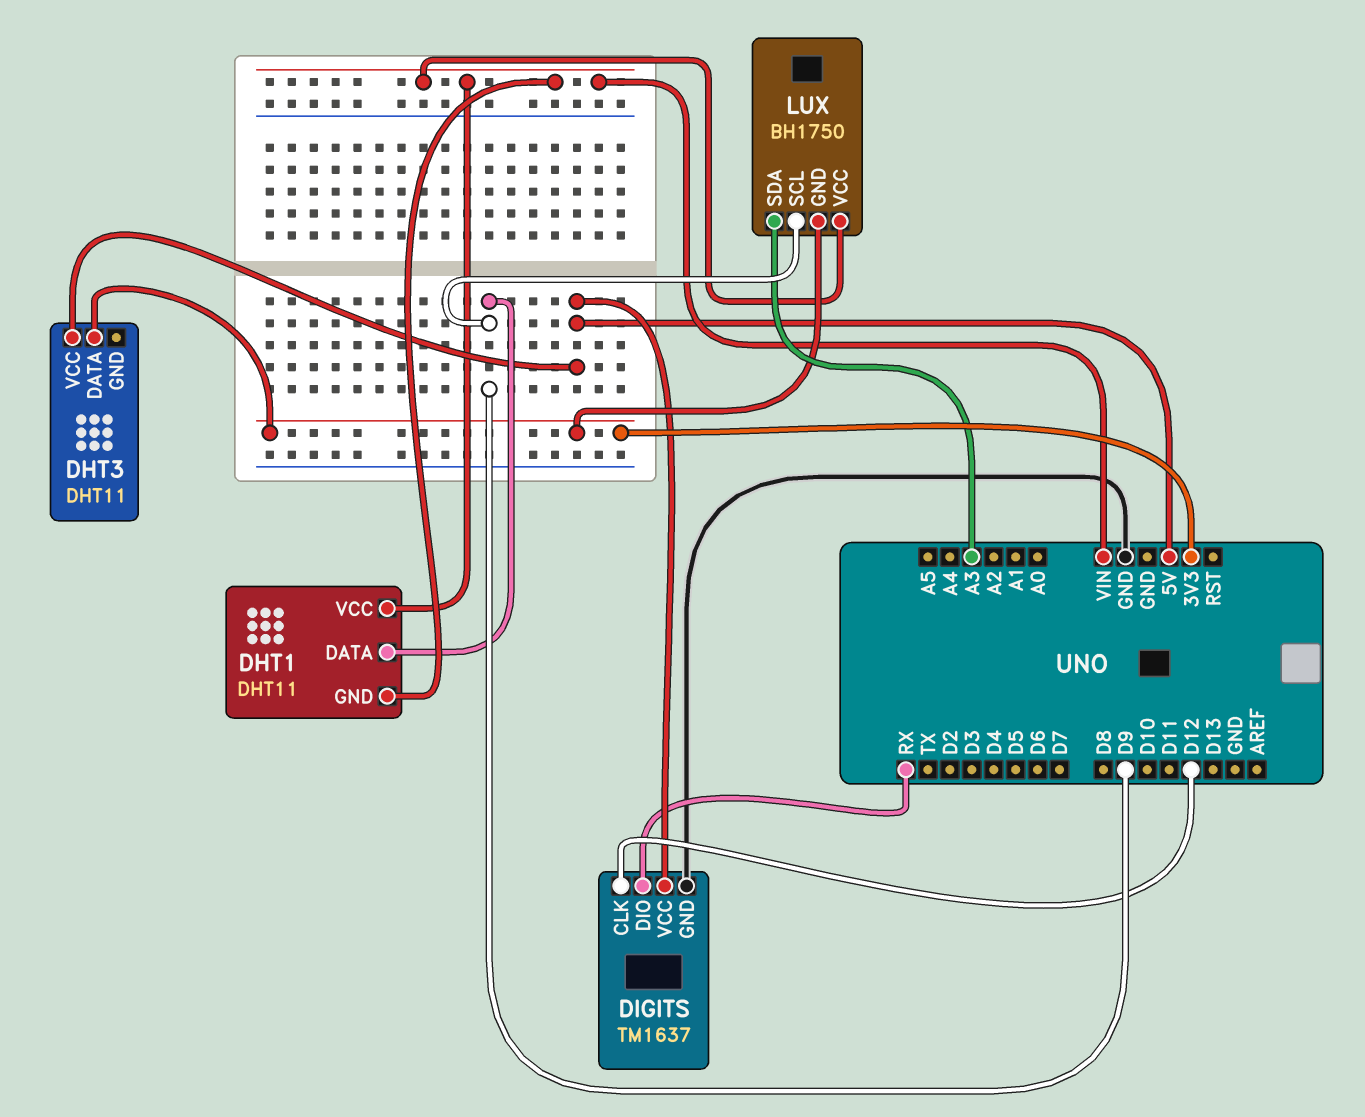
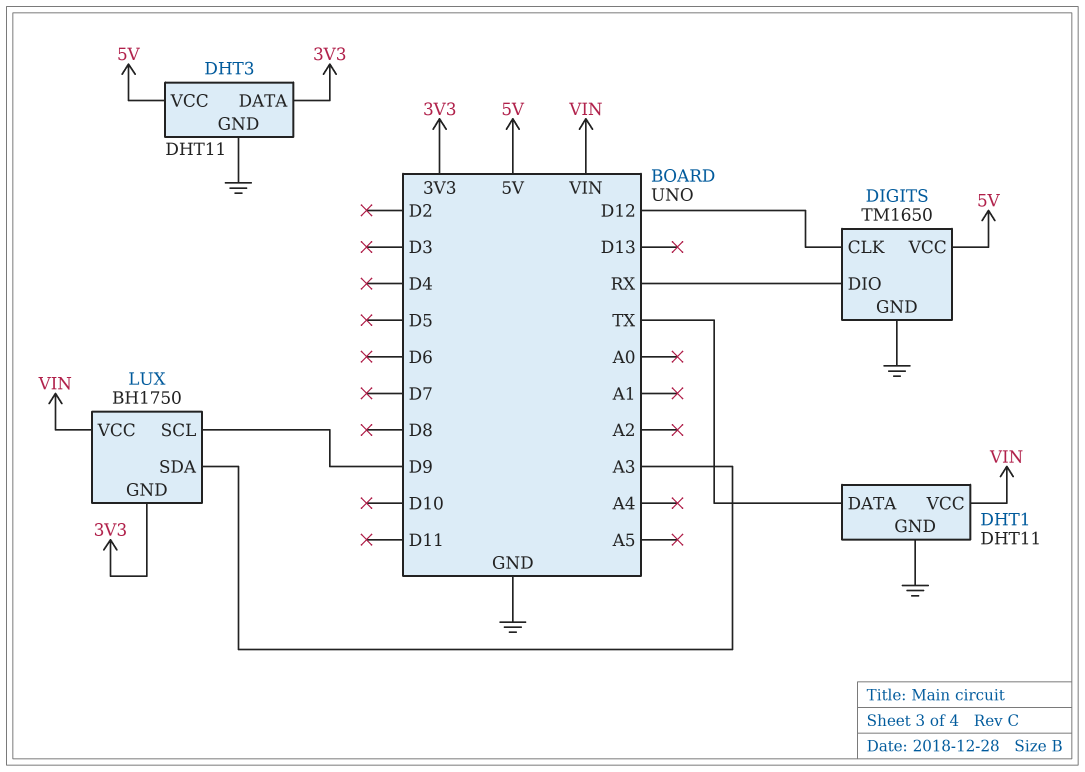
DHT1 pin DATA: D9 -> TX
DHT1 pin GND: VIN -> GND
DHT3 pin GND: none -> GND
DIGITS: TM1637 -> TM1650

